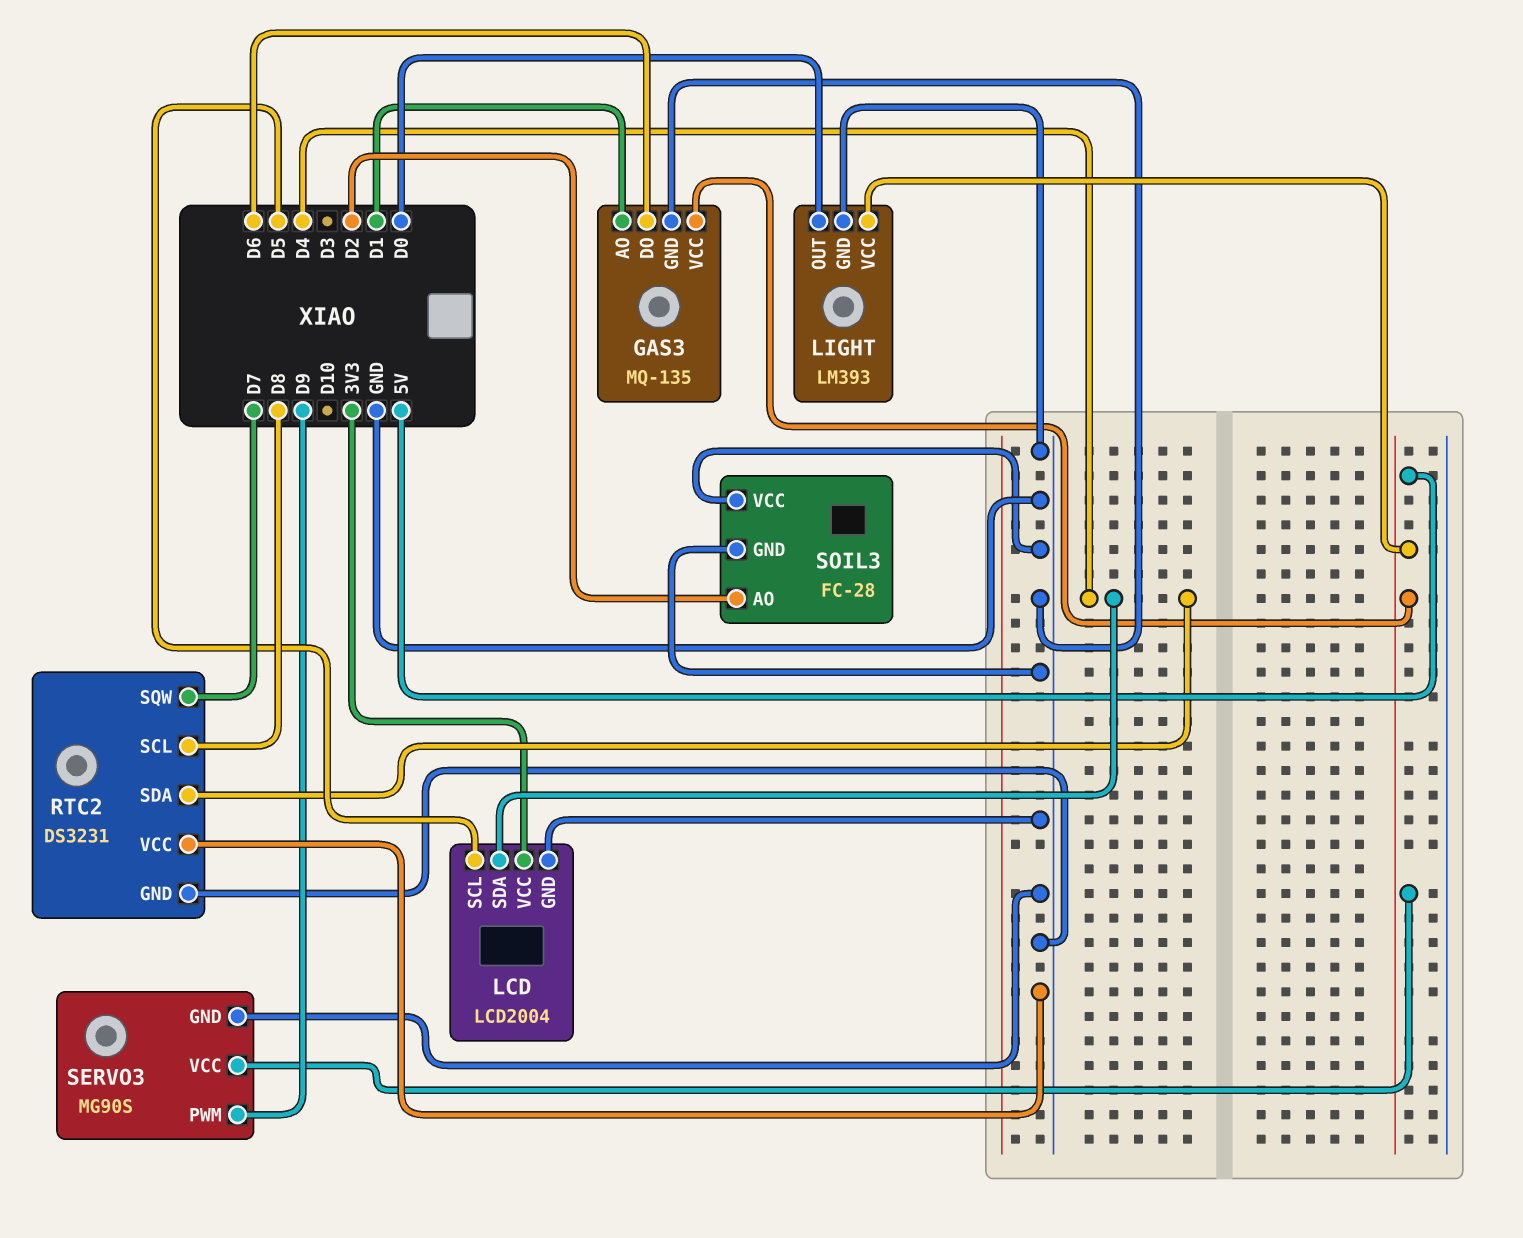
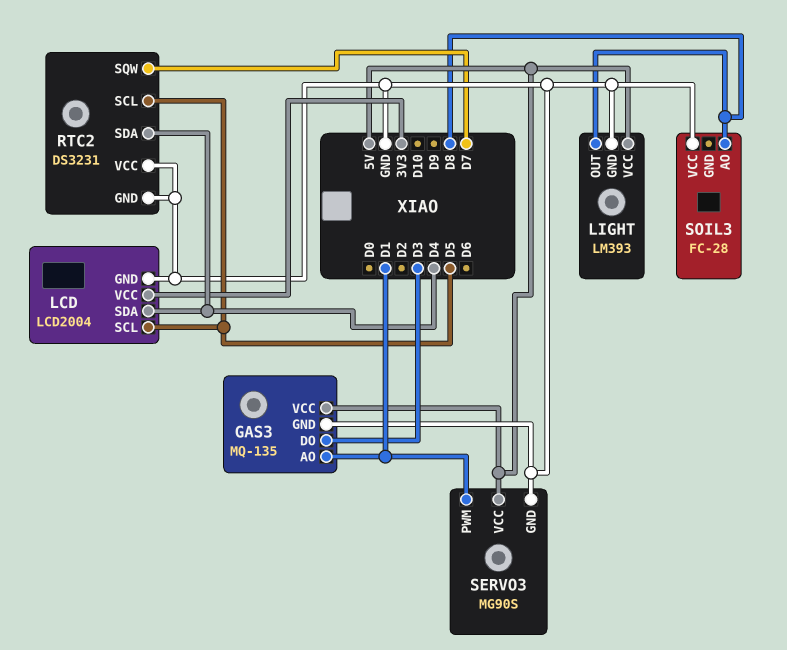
GAS3 pin DO: D6 -> D3
LIGHT pin OUT: D0 -> D8
RTC2 pin SCL: D8 -> D5
SERVO3 pin PWM: D9 -> D1
SOIL3 pin AO: D2 -> D8
SOIL3 pin GND: GND -> none

